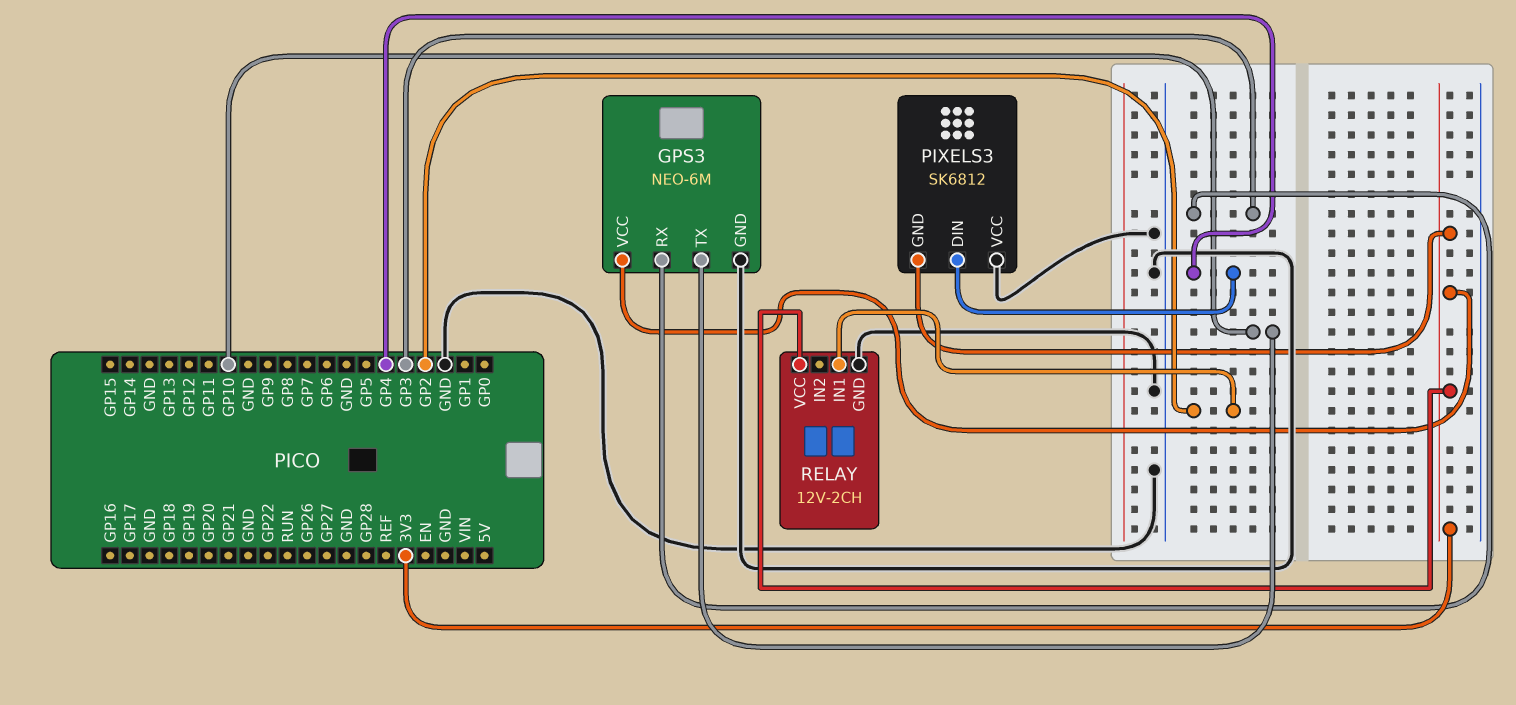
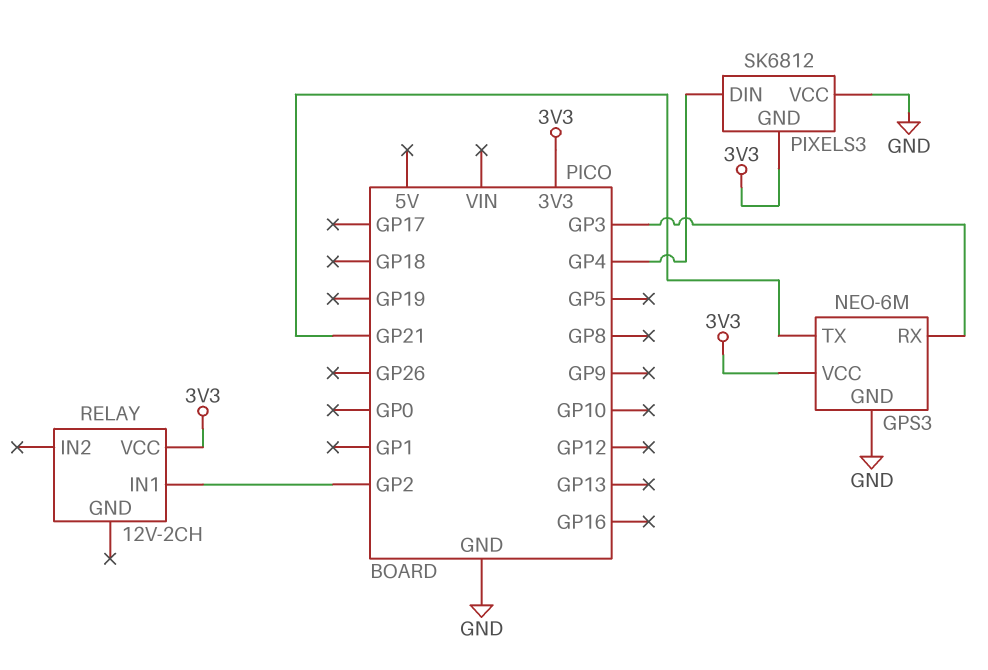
GPS3 pin TX: GP10 -> GP21
RELAY pin GND: GND -> none

